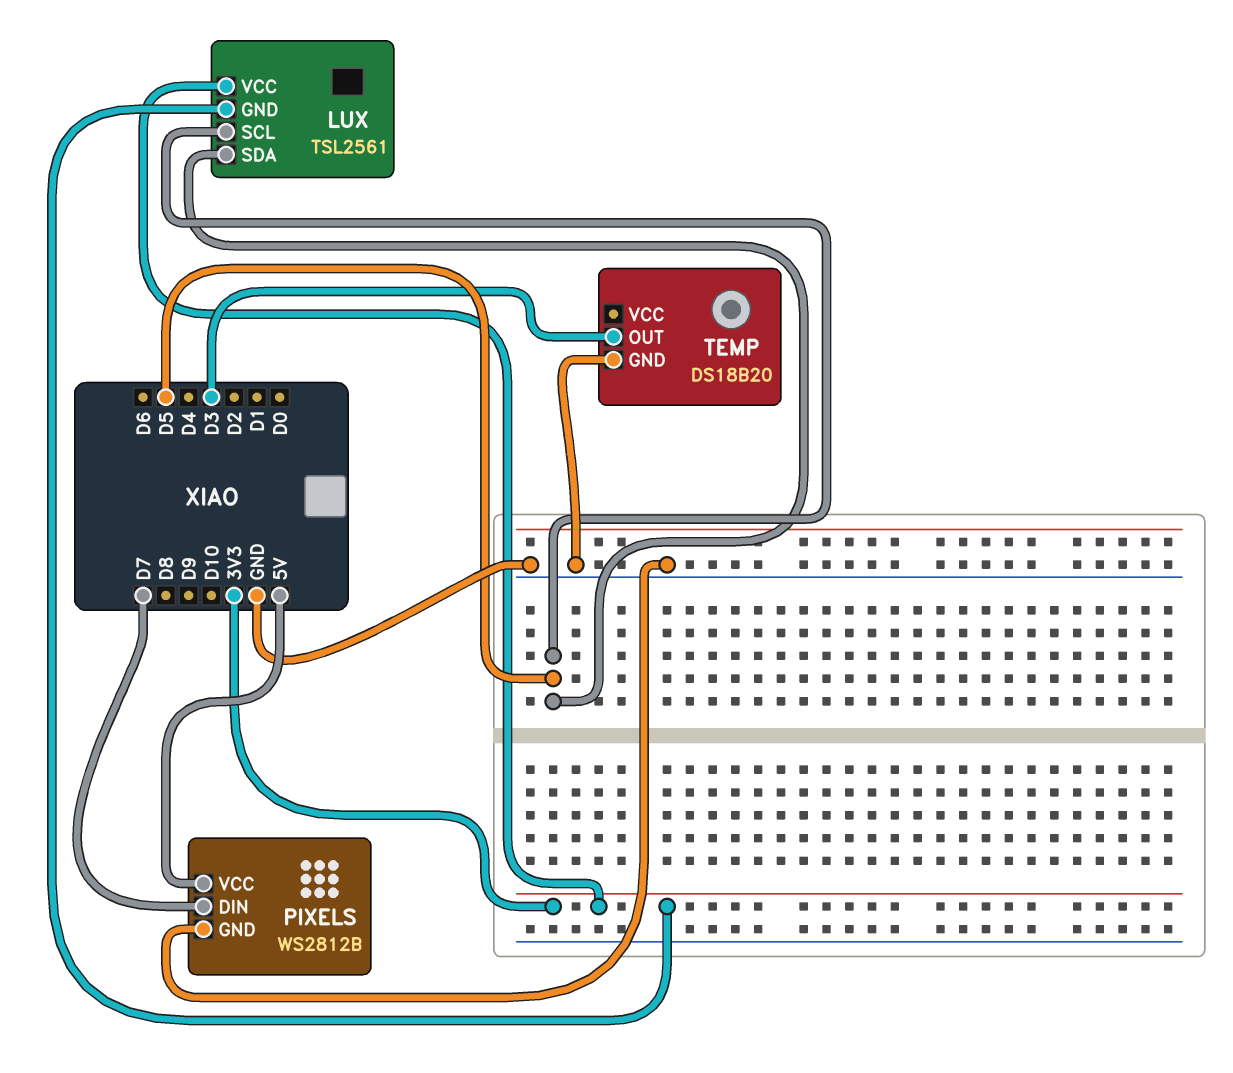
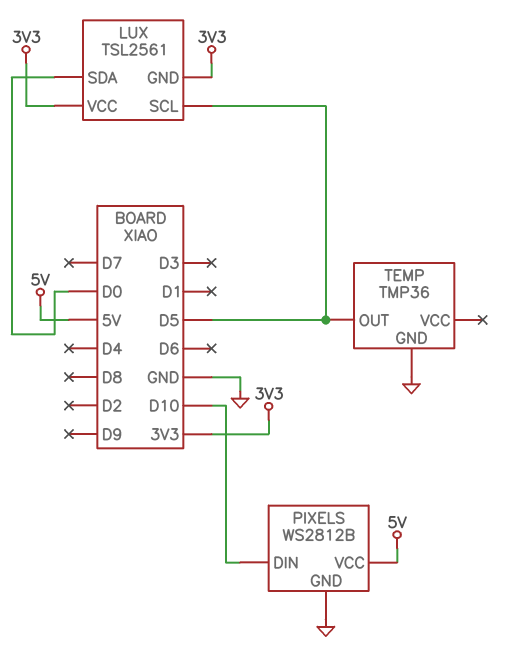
LUX pin SDA: D5 -> D0
PIXELS pin DIN: D7 -> D10
TEMP: DS18B20 -> TMP36
TEMP pin OUT: D3 -> D5

